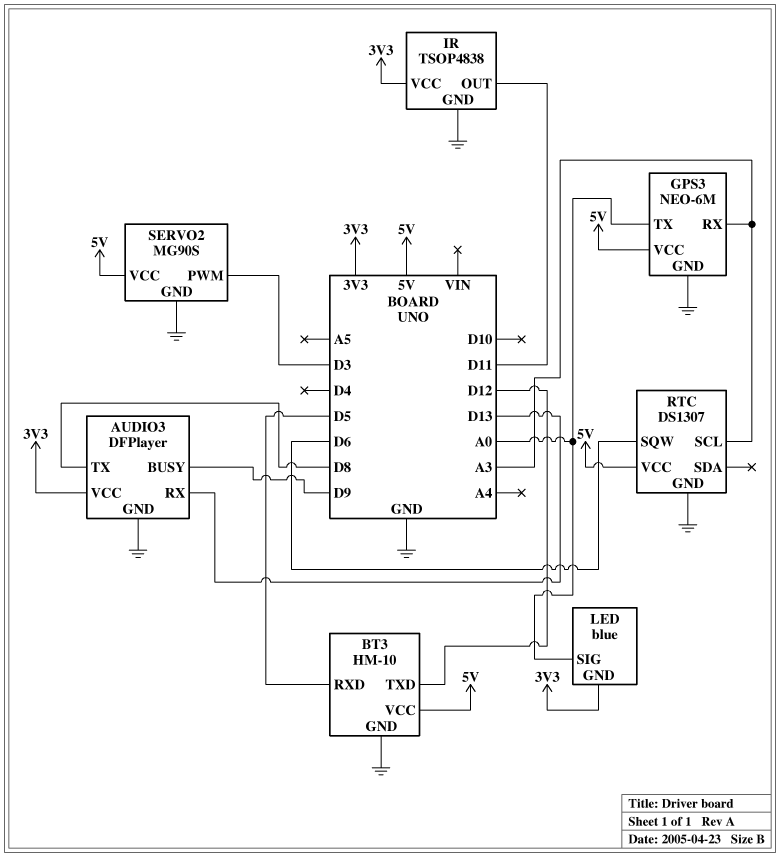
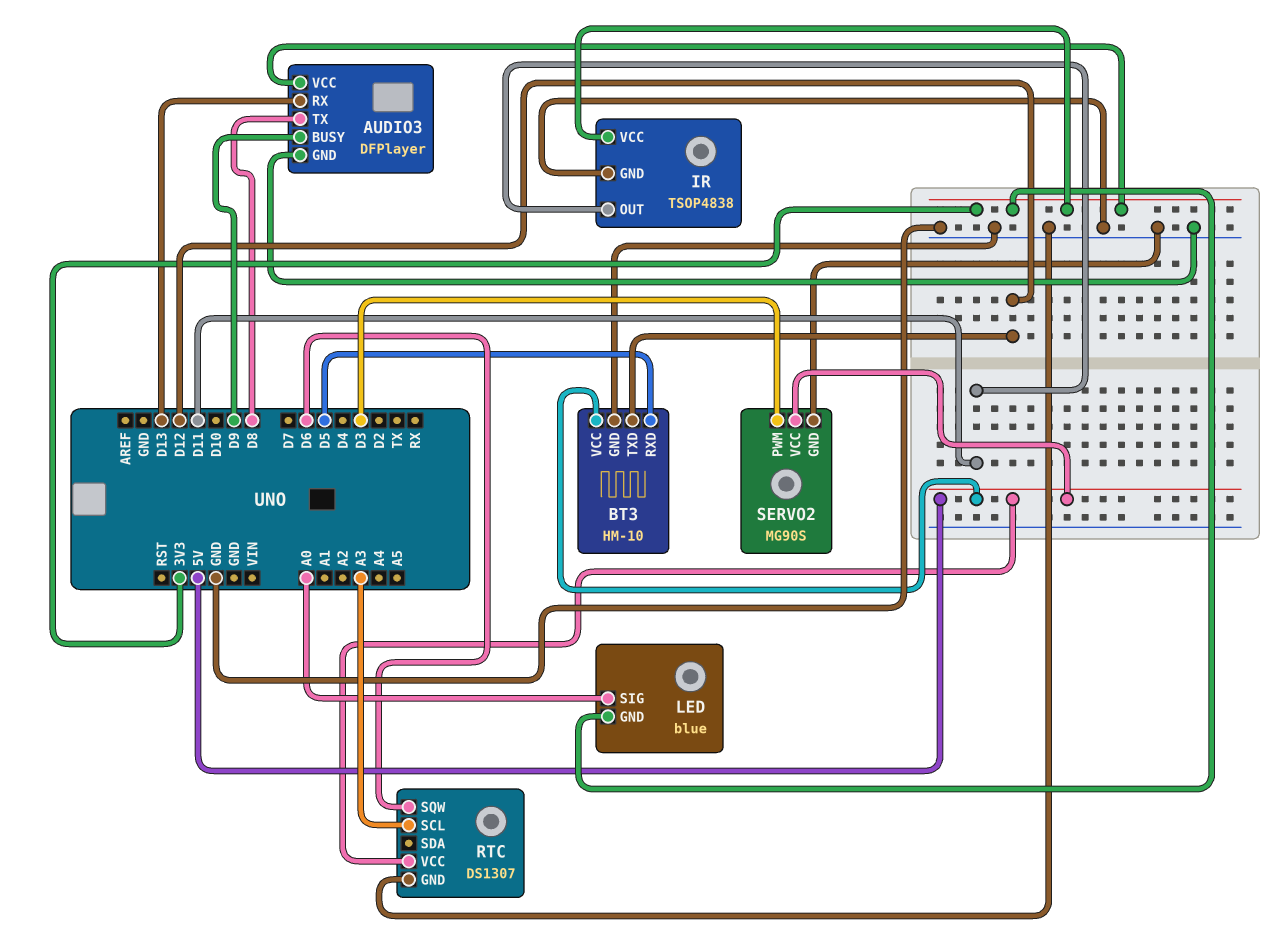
GPS3: NEO-6M -> none
GPS3 pin GND: GND -> none
GPS3 pin RX: A3 -> none
GPS3 pin TX: A0 -> none
GPS3 pin VCC: 5V -> none

